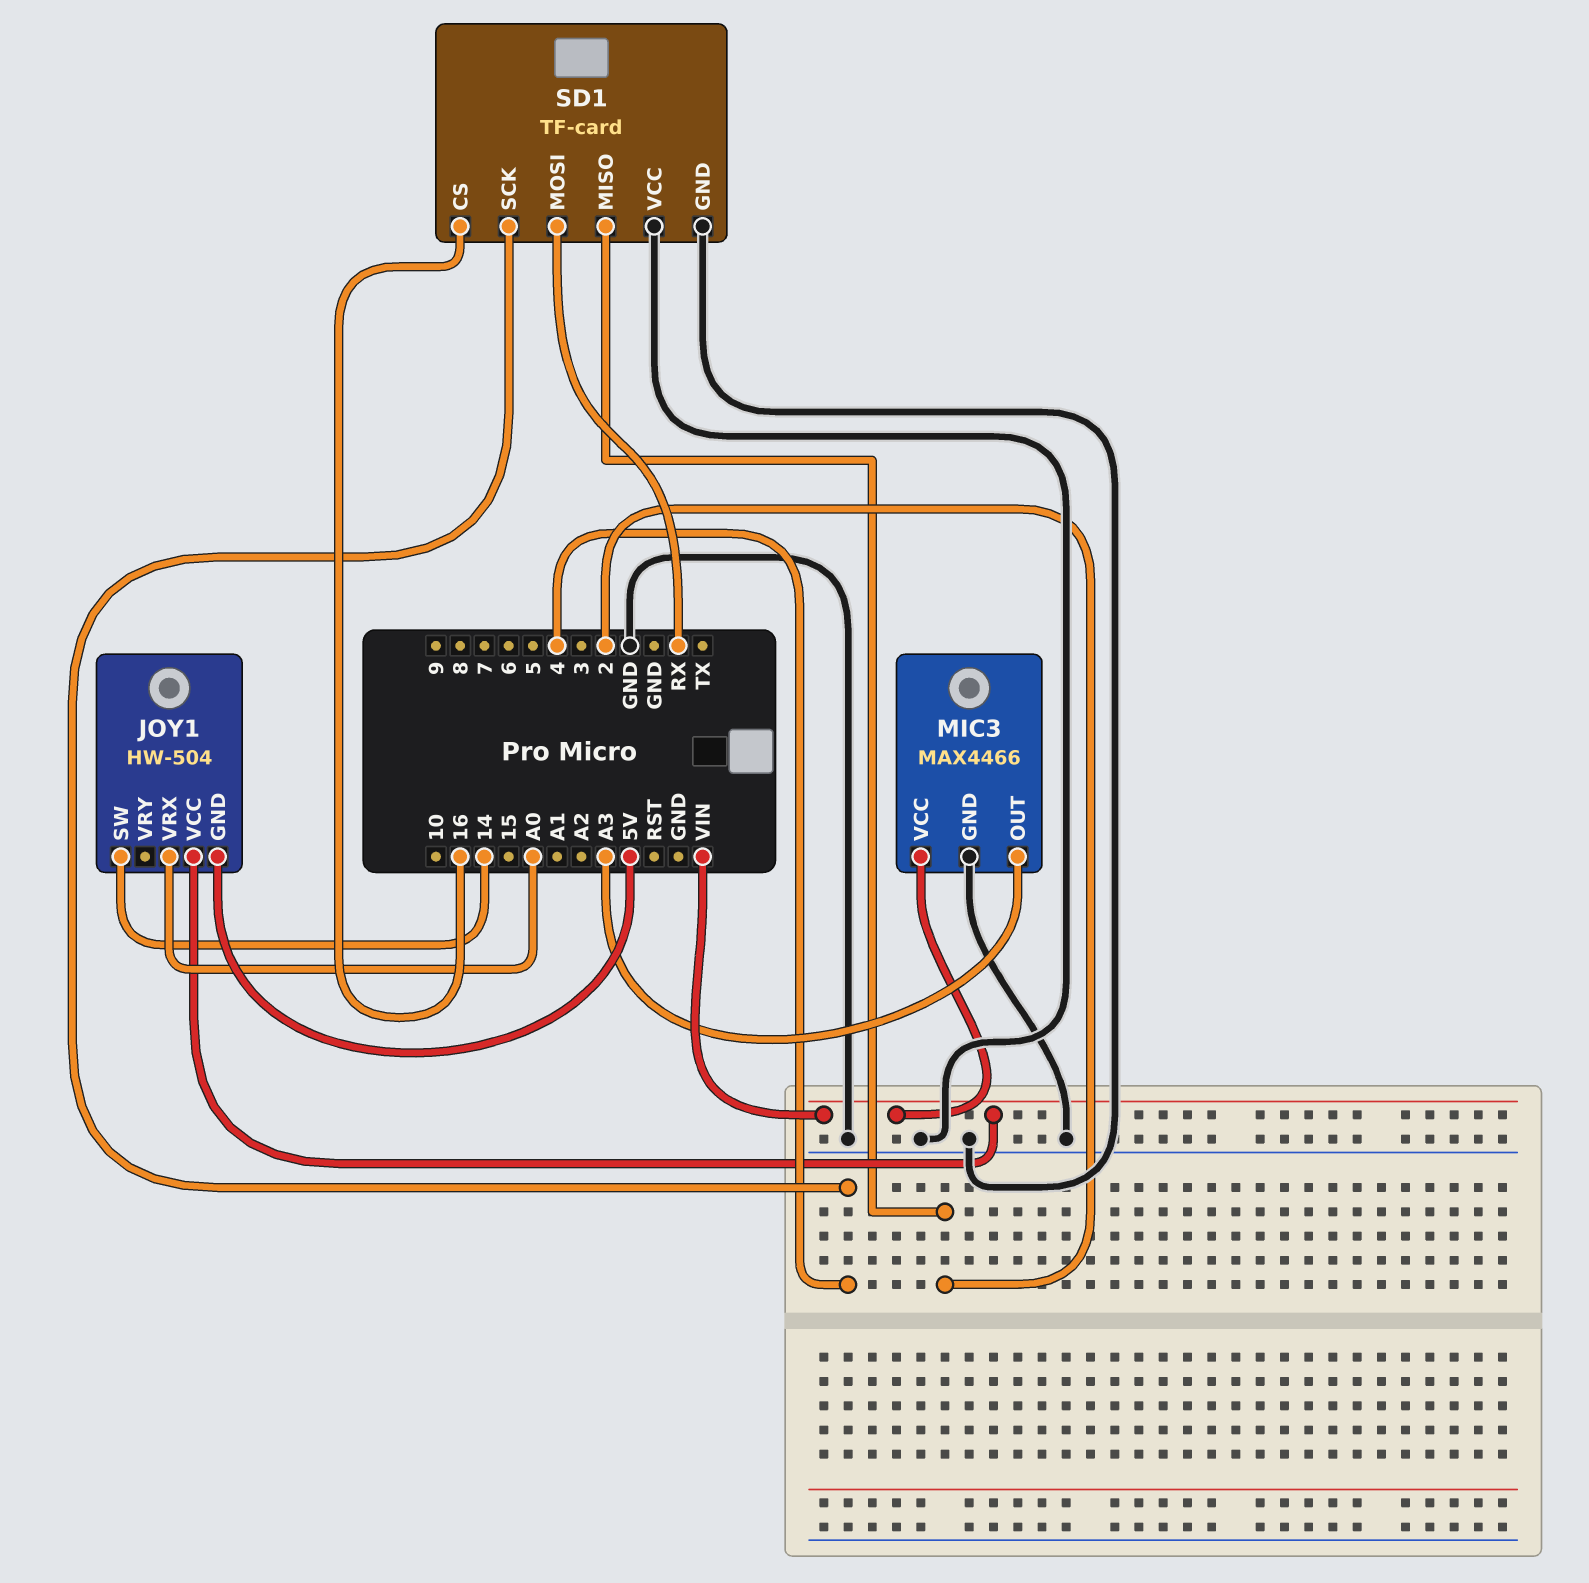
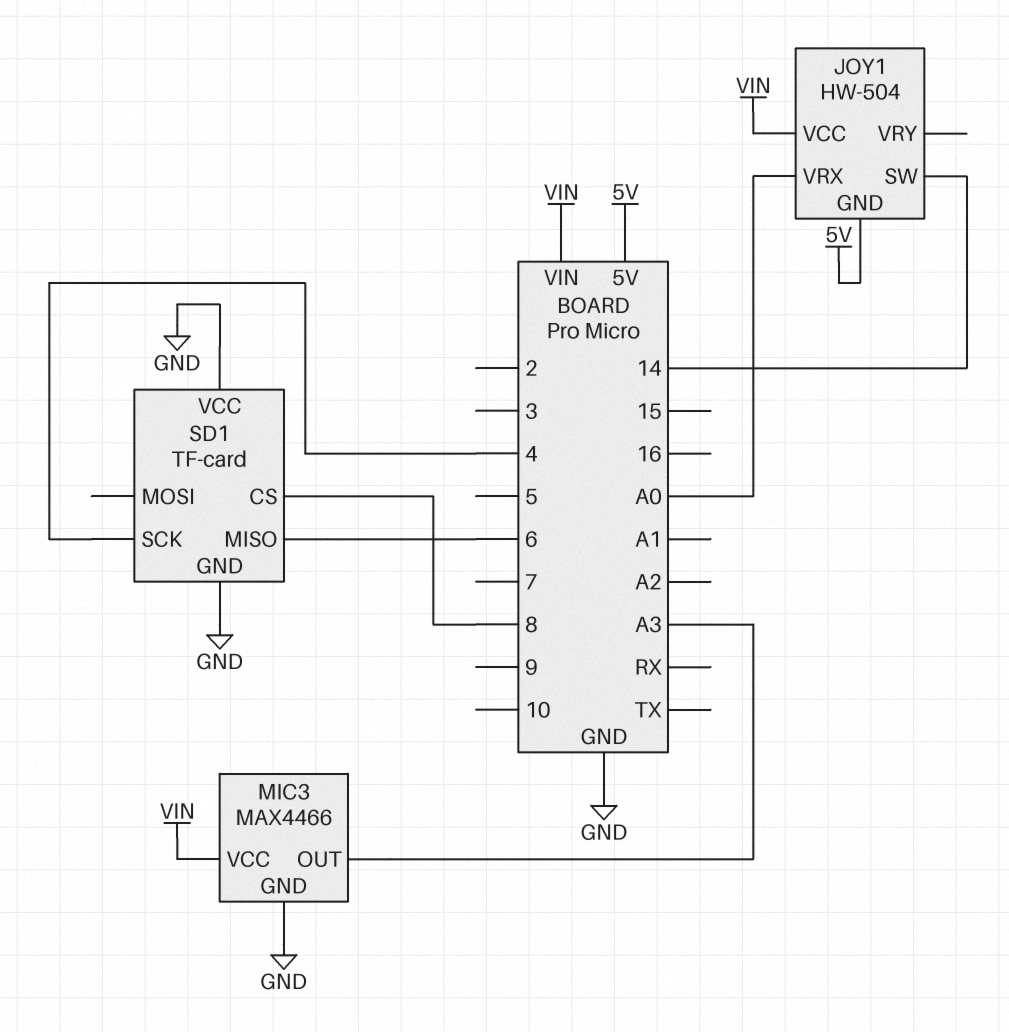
SD1 pin CS: 16 -> 8
SD1 pin MISO: 2 -> 6
SD1 pin MOSI: RX -> none

